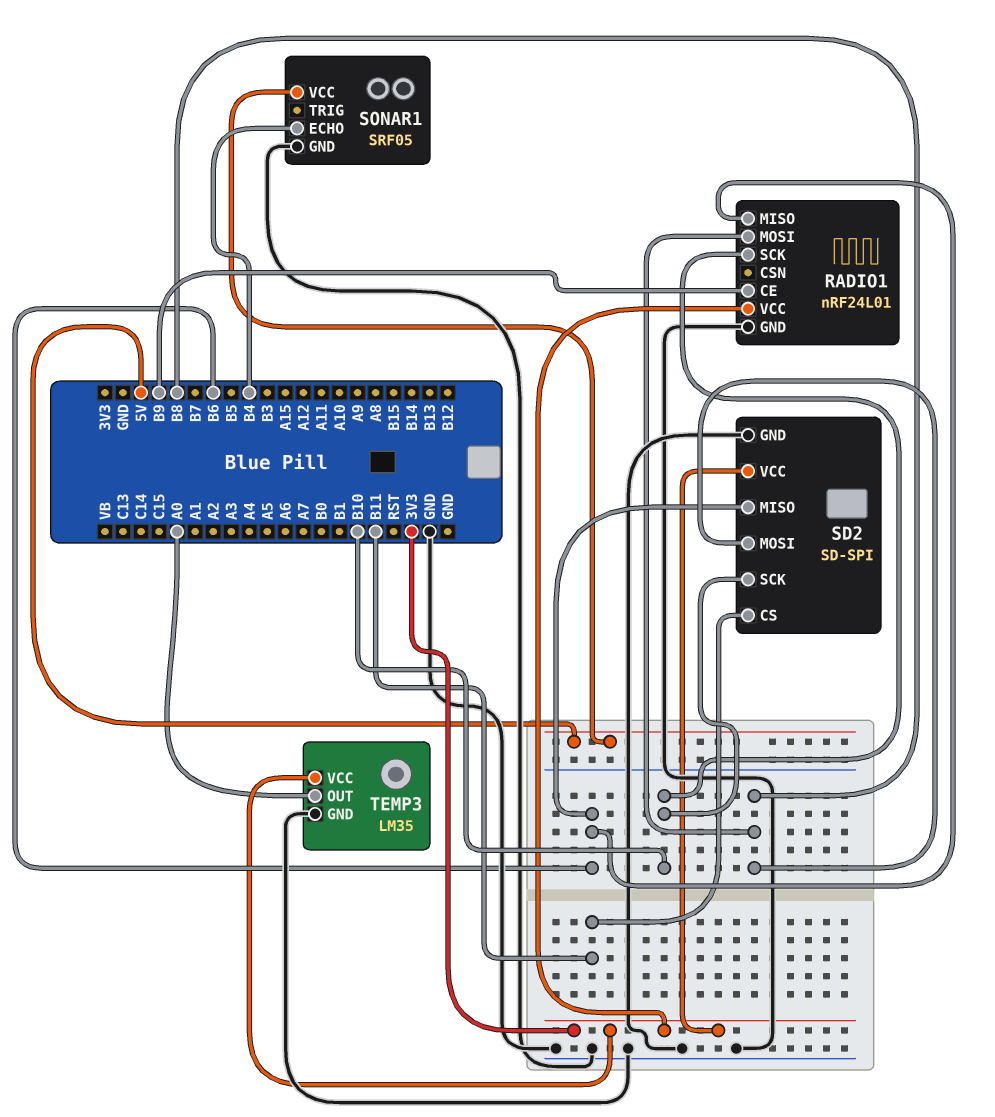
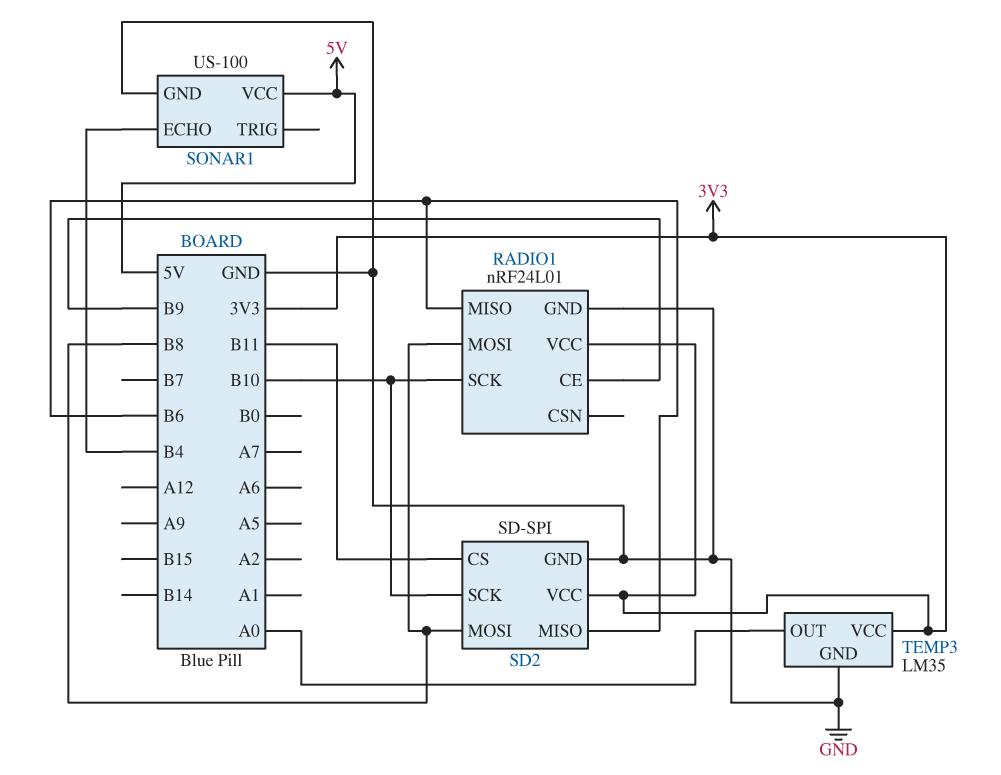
SONAR1: SRF05 -> US-100

